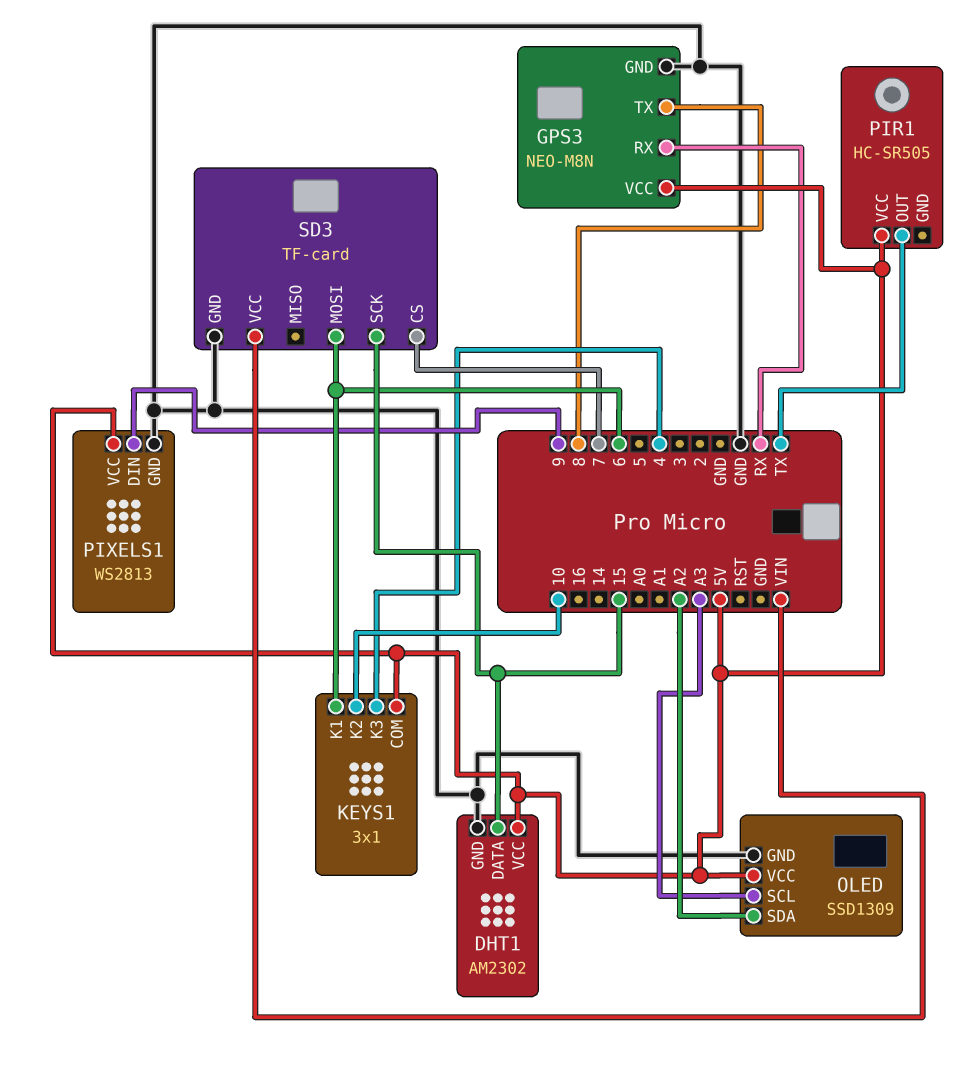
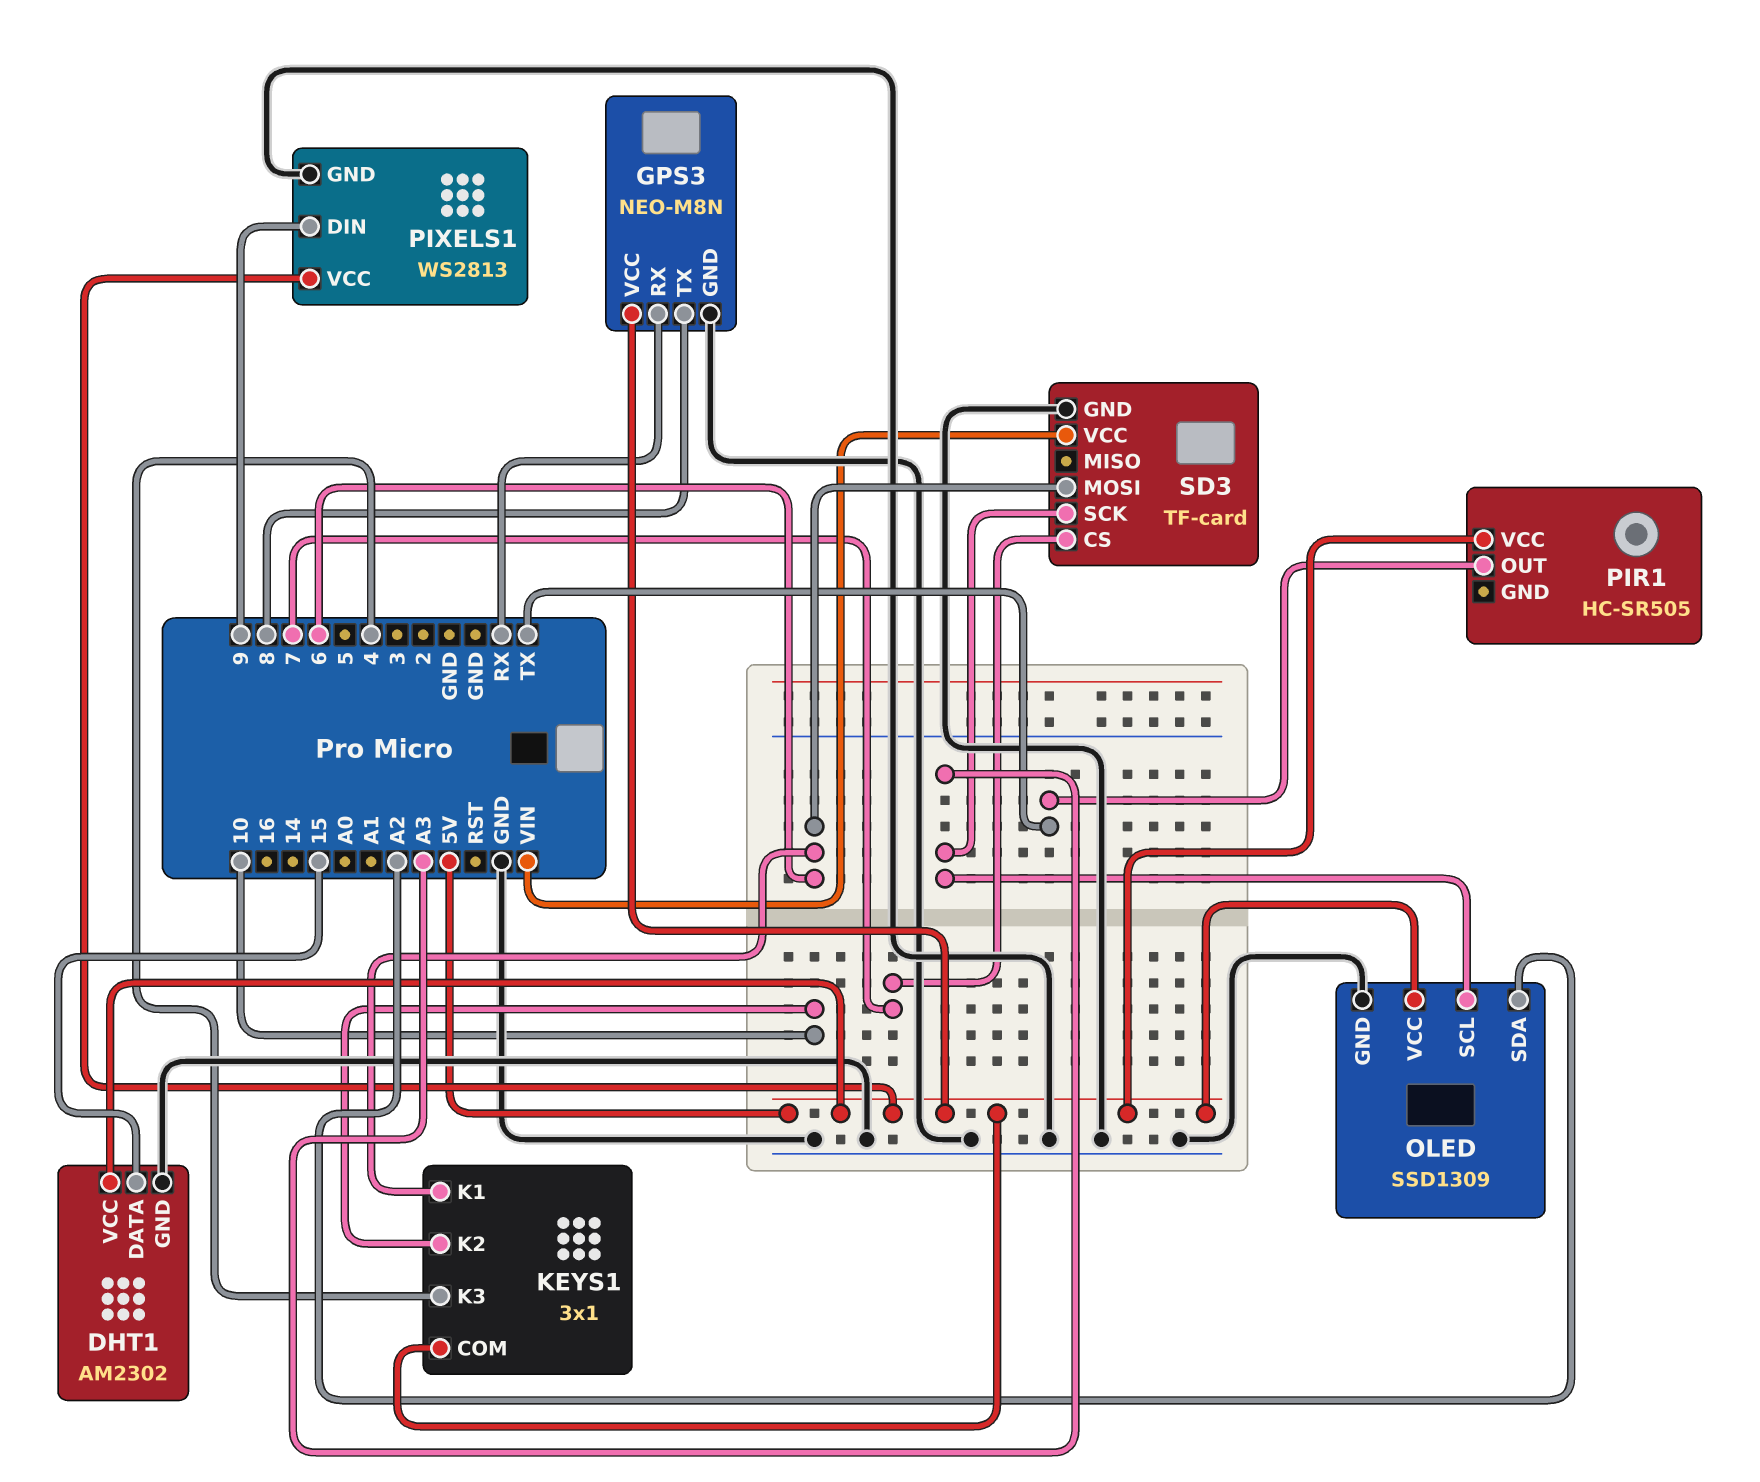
SD3 pin SCK: 15 -> A3

